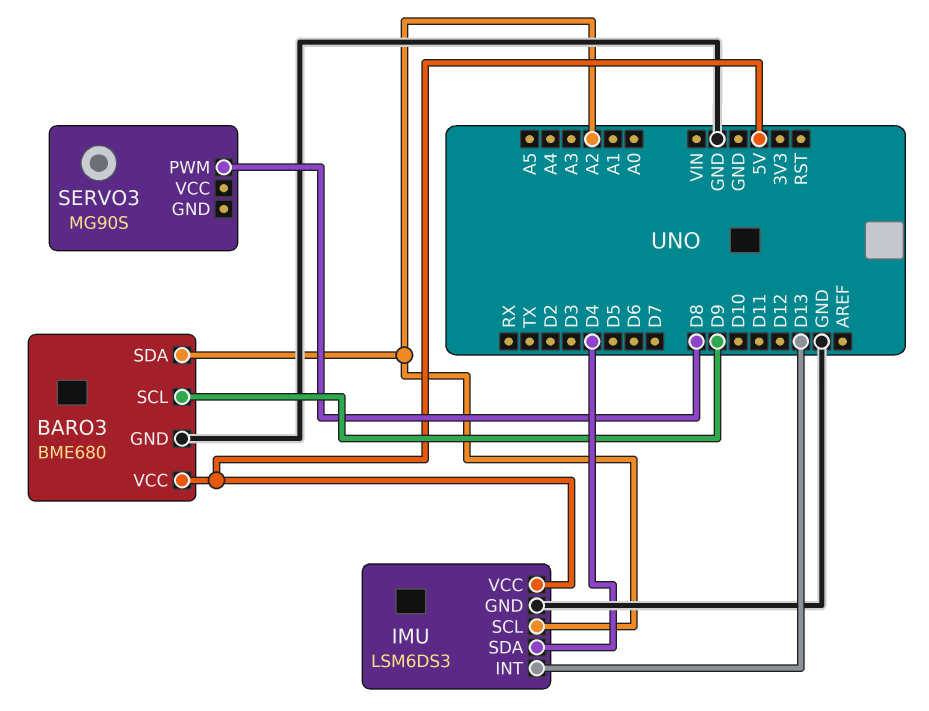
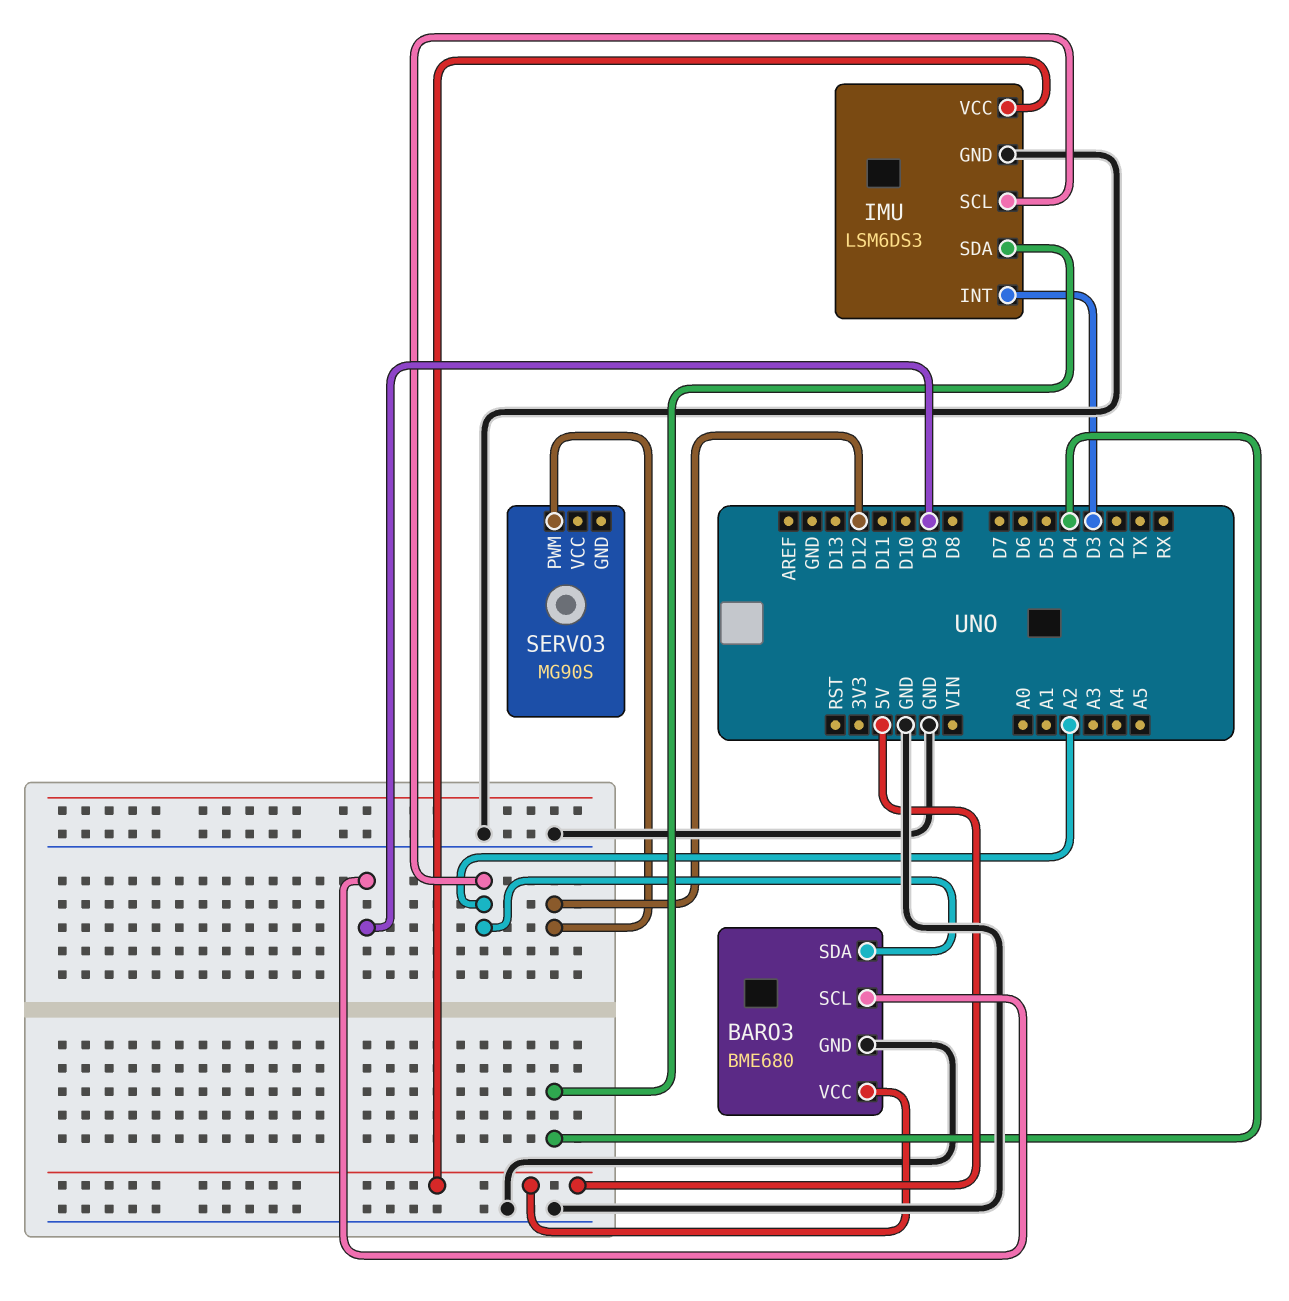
IMU pin INT: D13 -> D3
SERVO3 pin PWM: D8 -> D12

